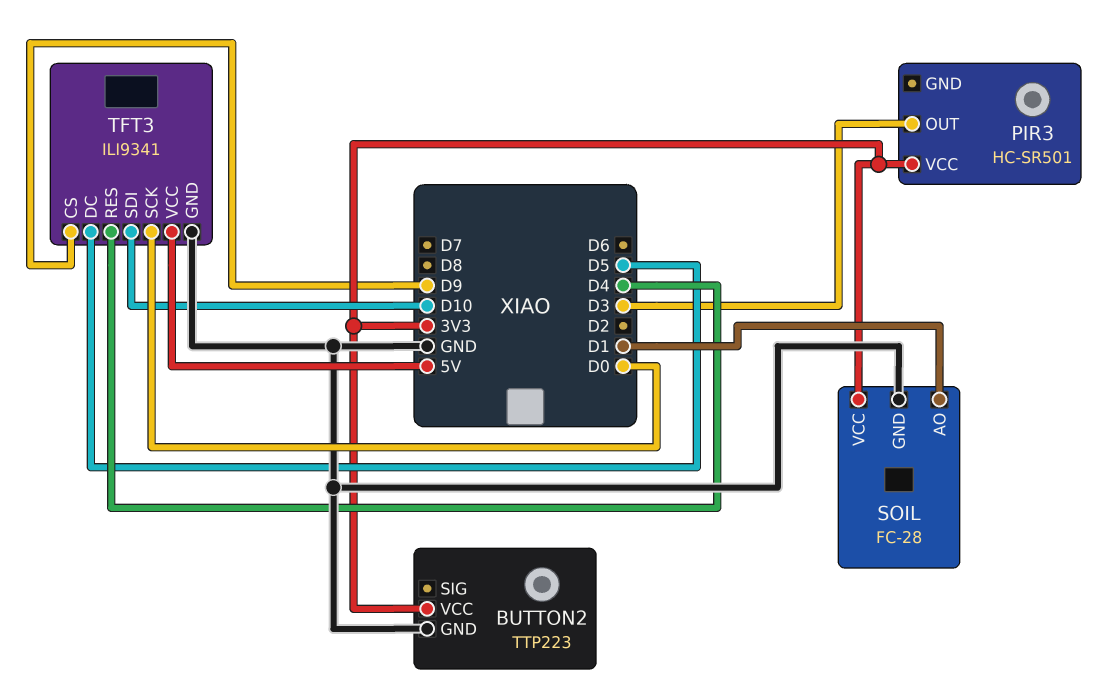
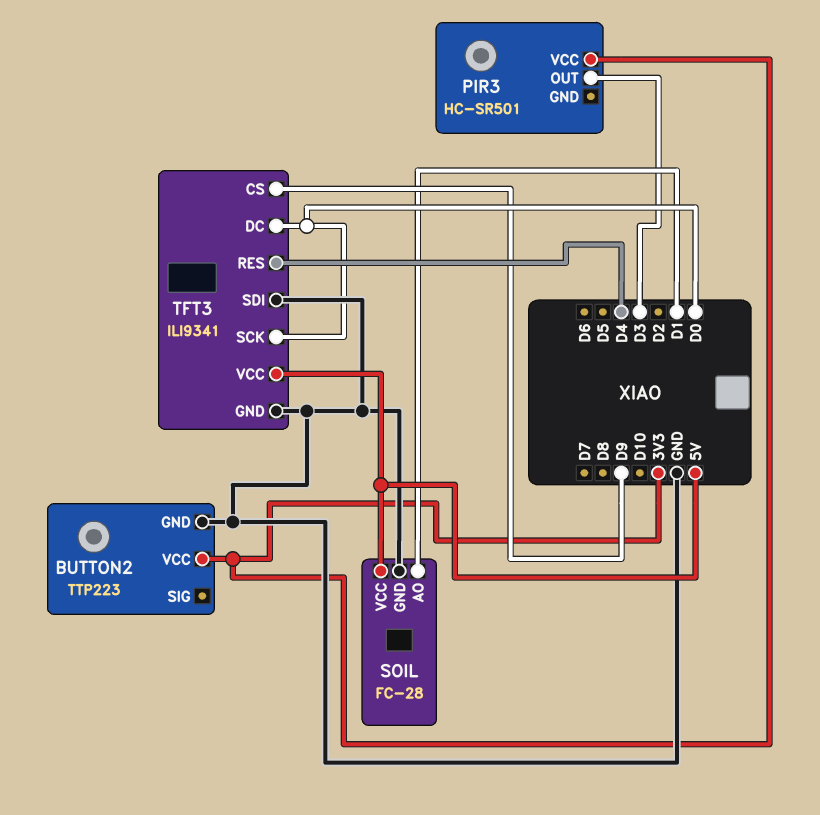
SOIL pin VCC: 3V3 -> 5V
TFT3 pin DC: D5 -> D0
TFT3 pin SDI: D10 -> GND

